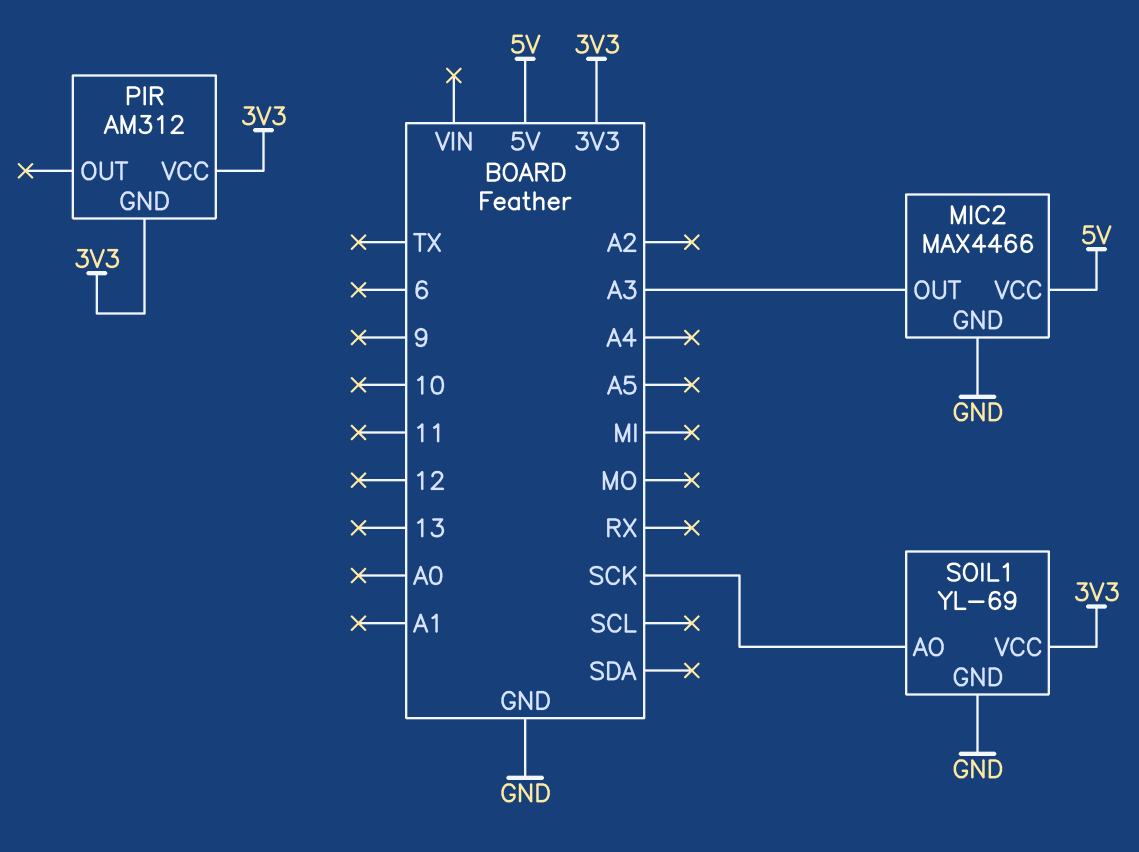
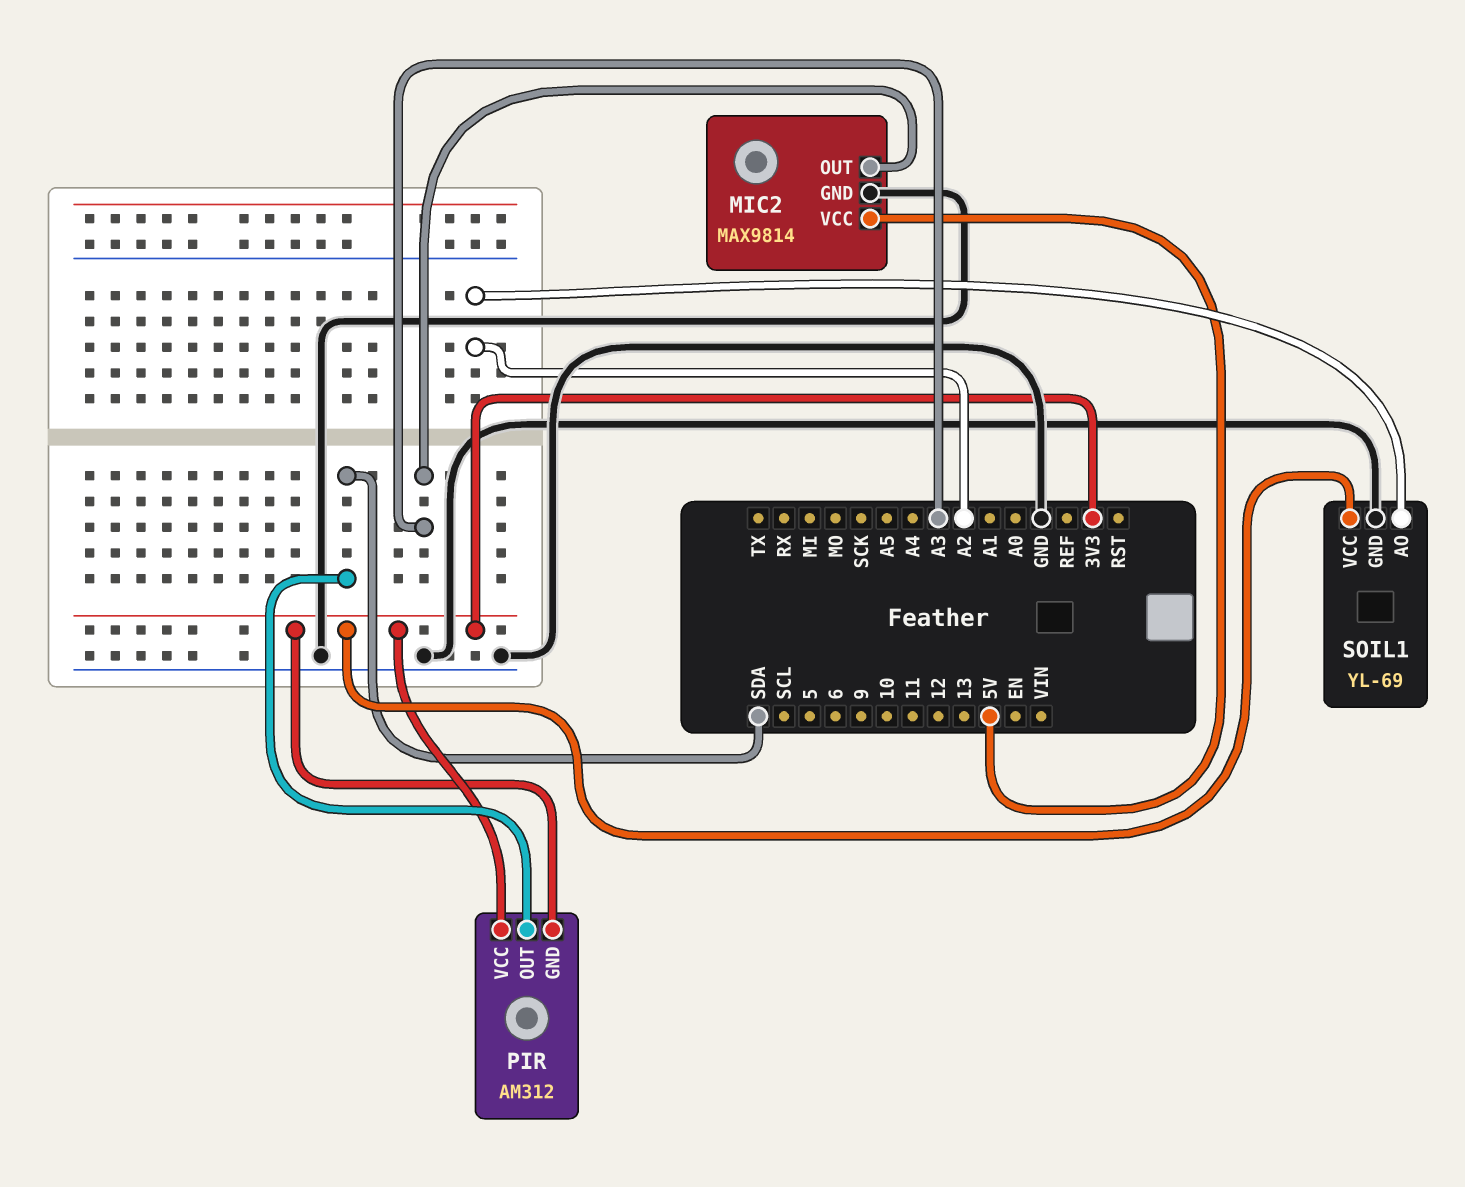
MIC2: MAX4466 -> MAX9814
PIR pin OUT: none -> SDA
SOIL1 pin AO: SCK -> A2

